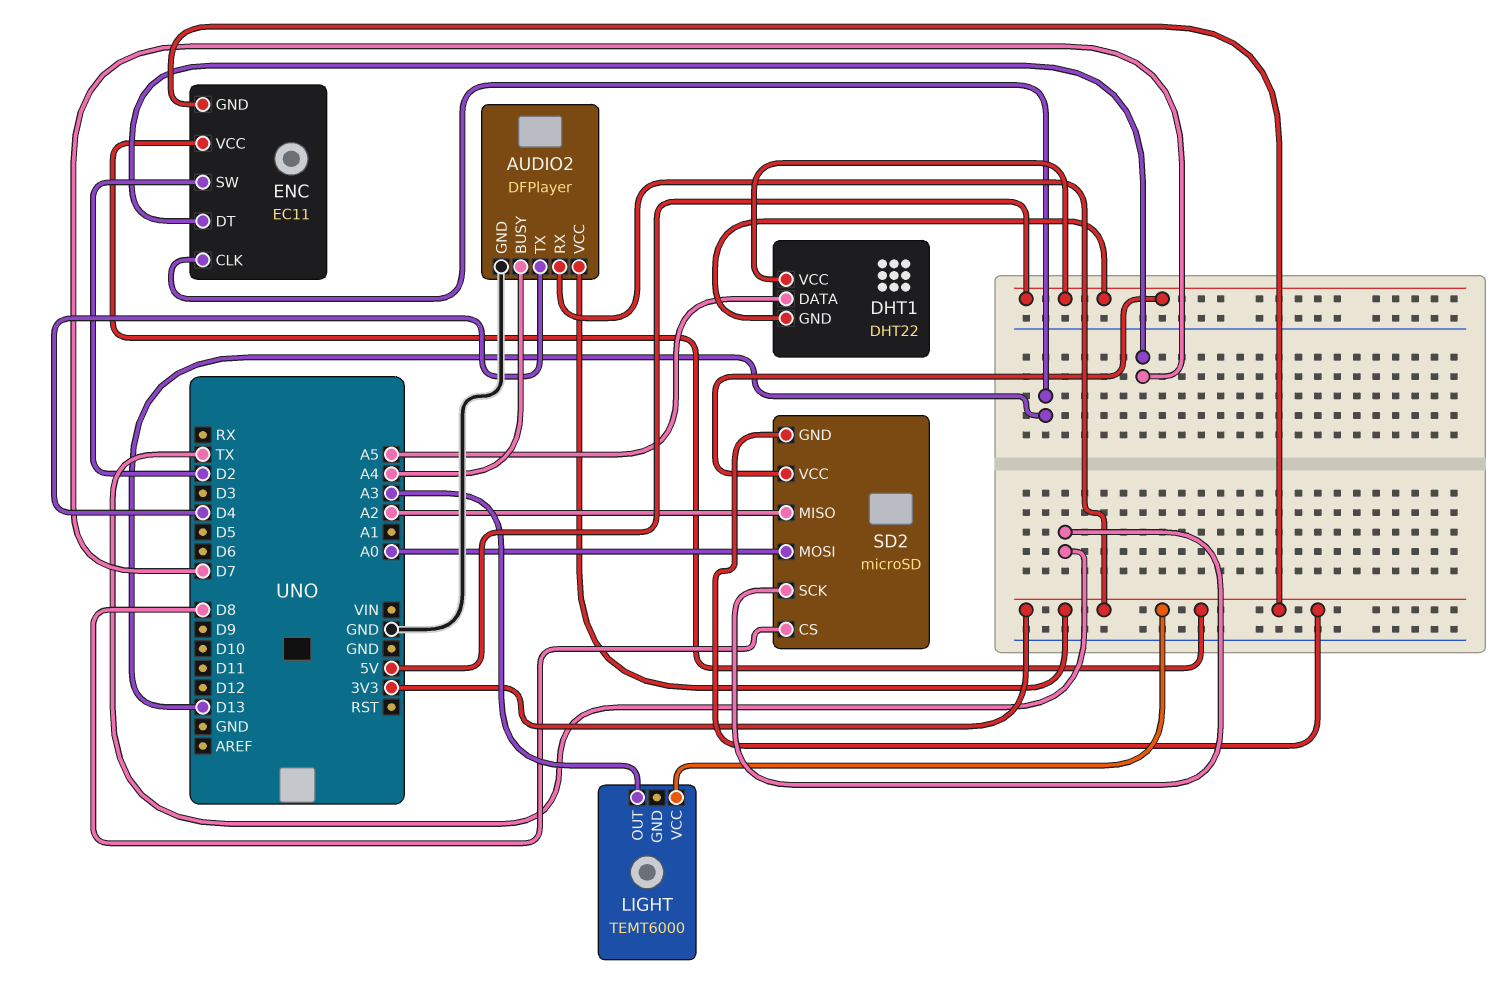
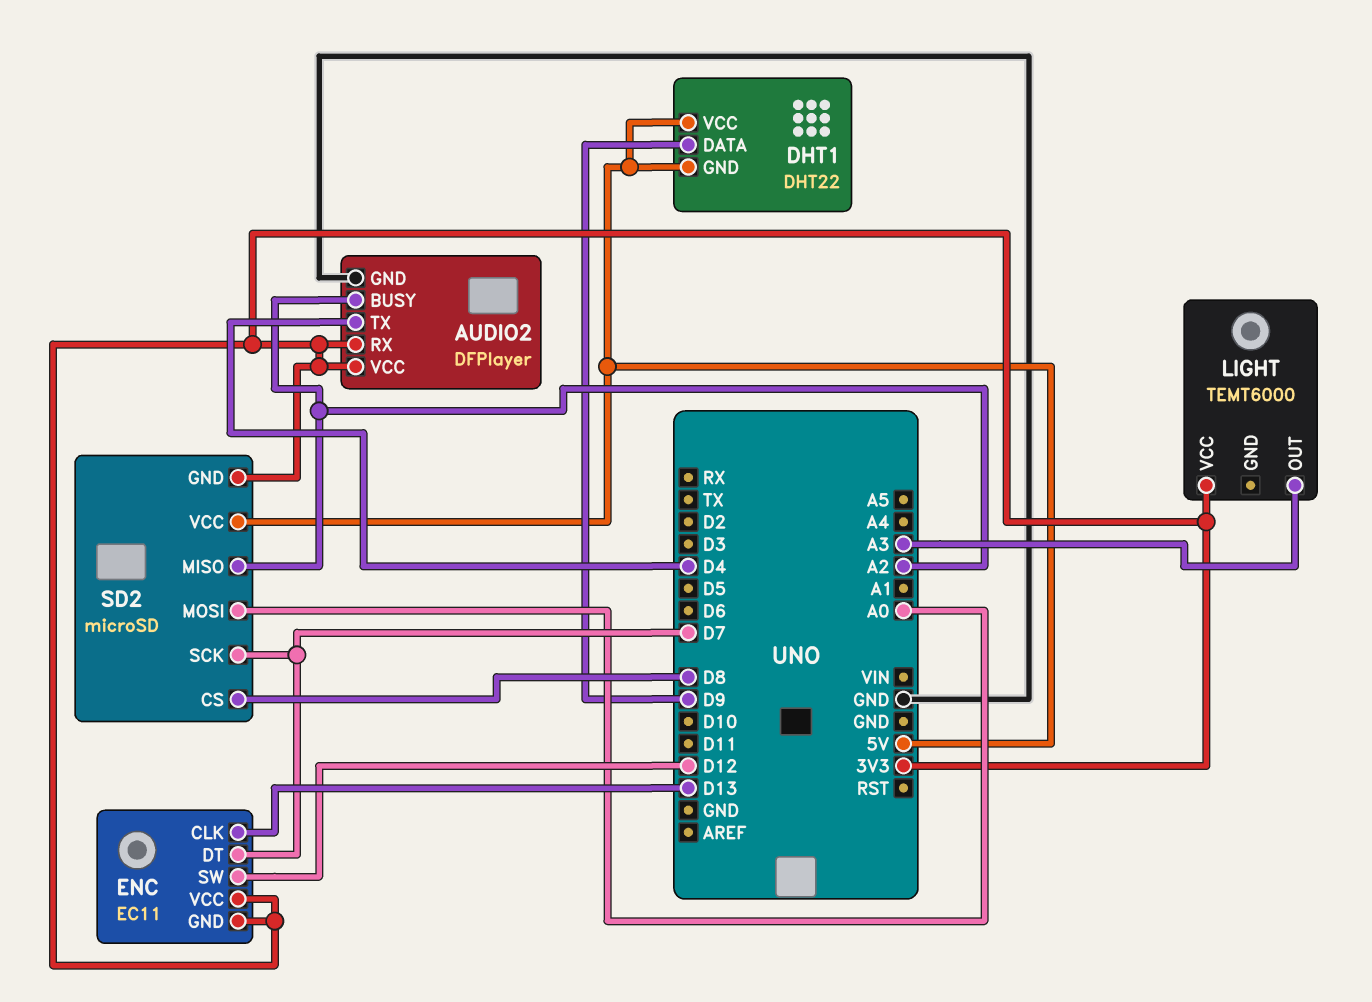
AUDIO2 pin BUSY: A4 -> A2
DHT1 pin DATA: A5 -> D9
ENC pin SW: D2 -> D12
SD2 pin SCK: TX -> D7

